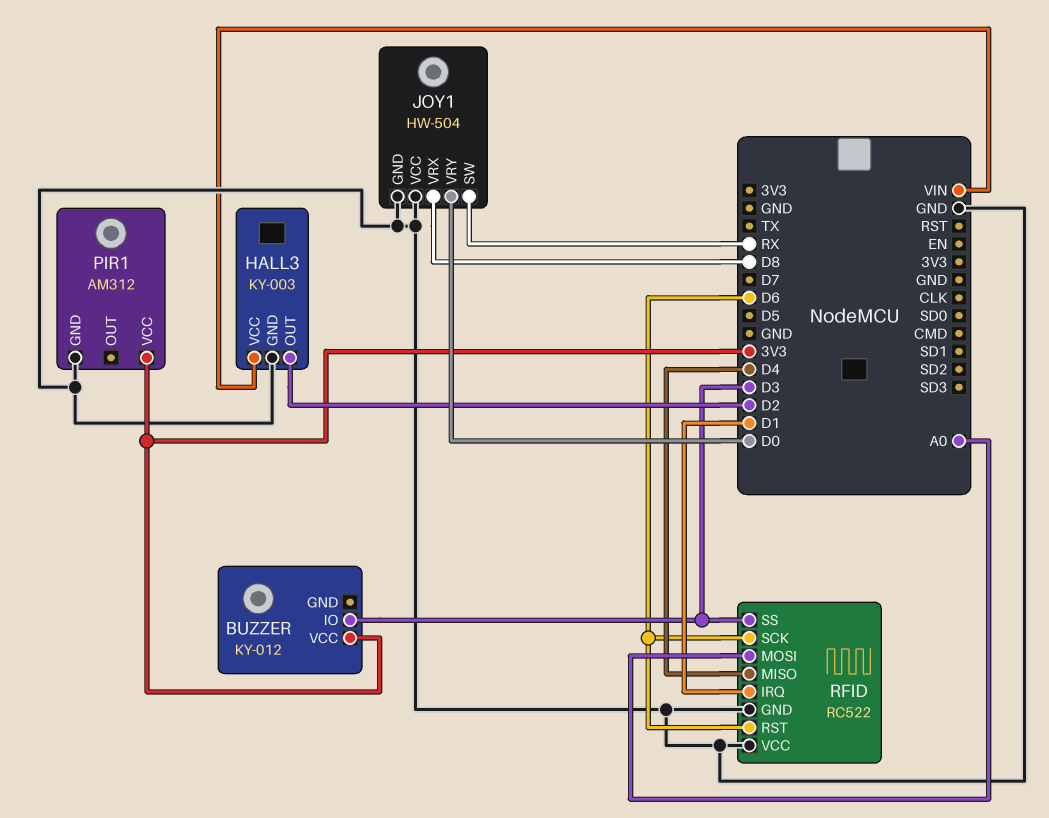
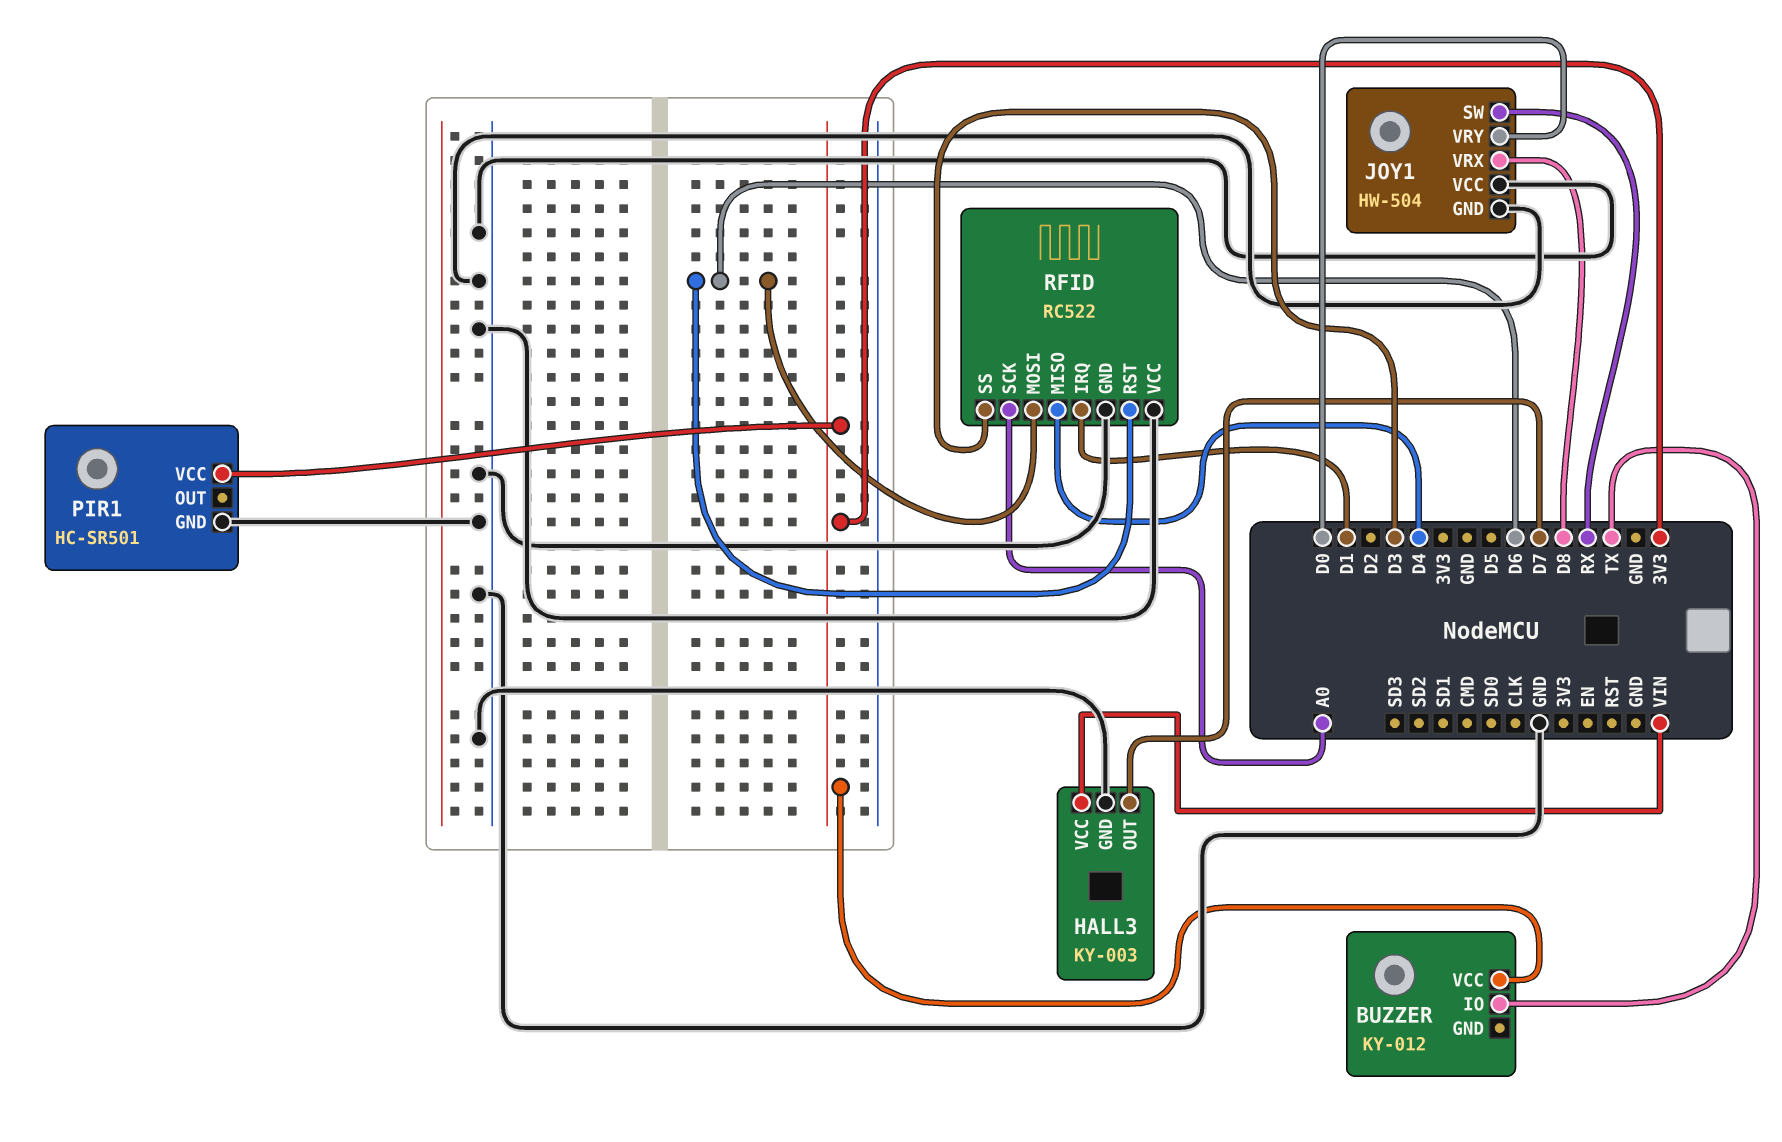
BUZZER pin IO: D3 -> TX
HALL3 pin OUT: D2 -> D7
PIR1: AM312 -> HC-SR501
RFID pin MOSI: A0 -> D6
RFID pin SCK: D6 -> A0

